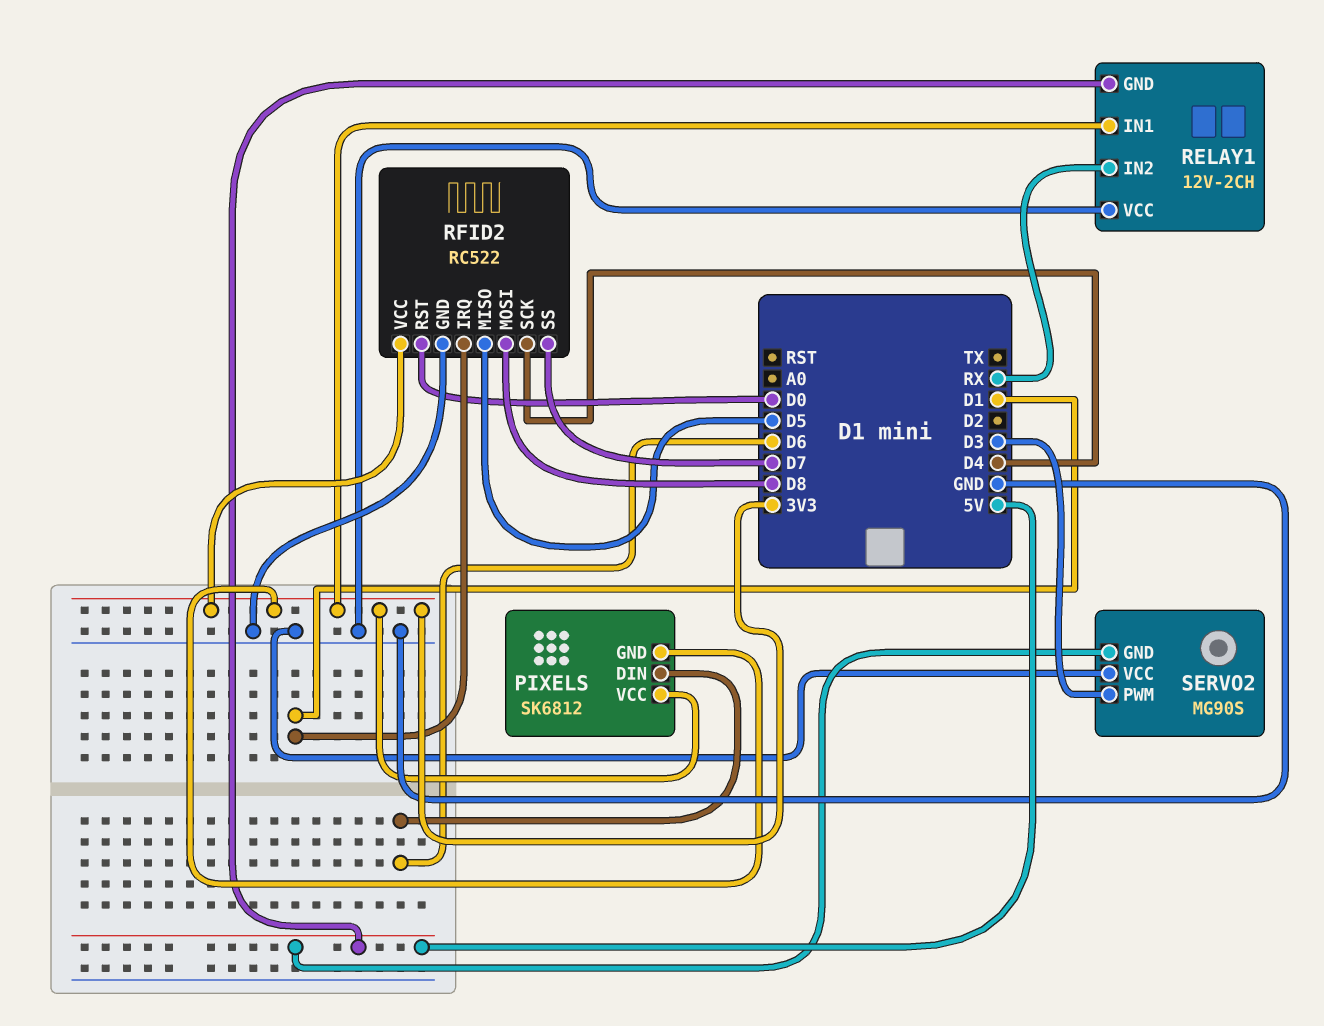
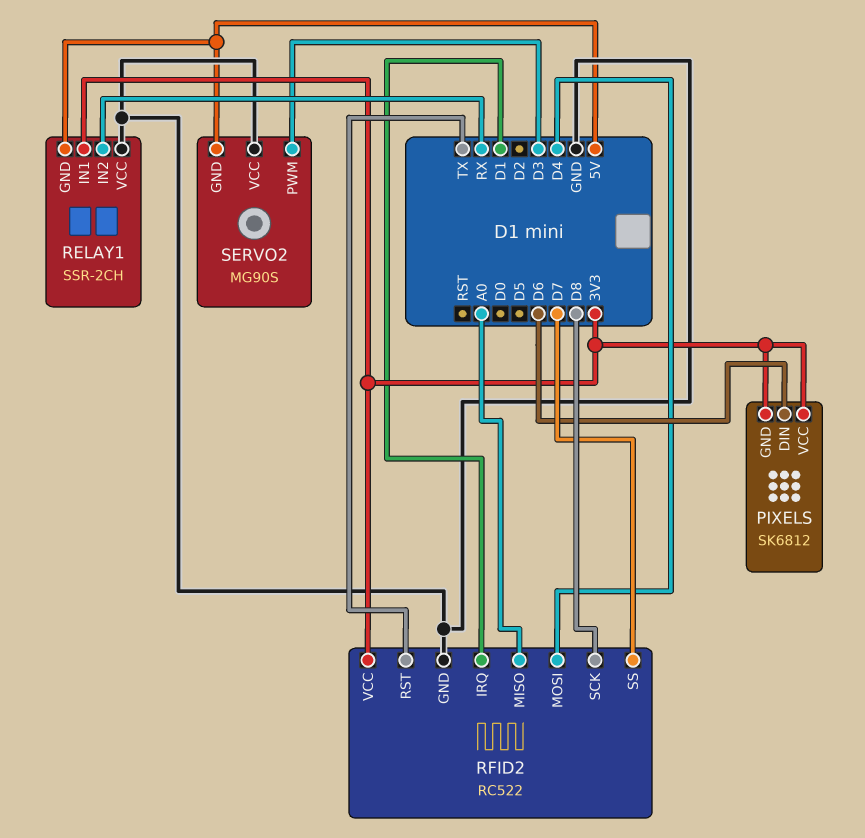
RELAY1: 12V-2CH -> SSR-2CH
RFID2 pin MISO: D5 -> A0
RFID2 pin MOSI: D8 -> D4
RFID2 pin RST: D0 -> TX
RFID2 pin SCK: D4 -> D8

